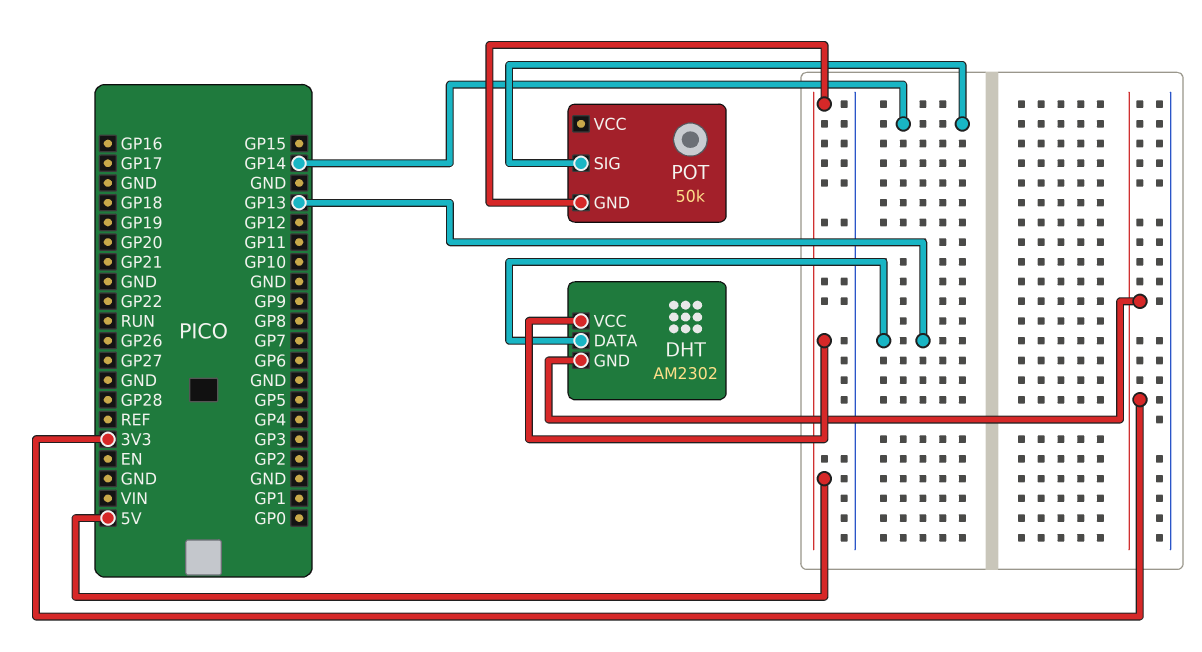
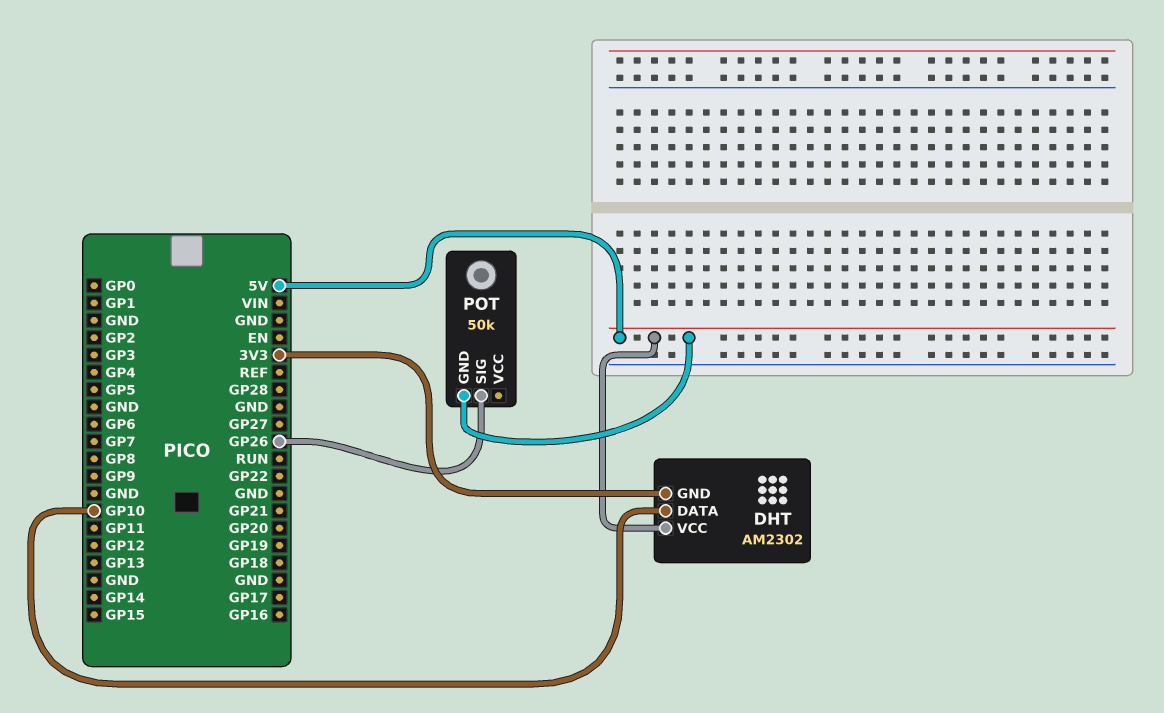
DHT pin DATA: GP13 -> GP10
POT pin SIG: GP14 -> GP26

